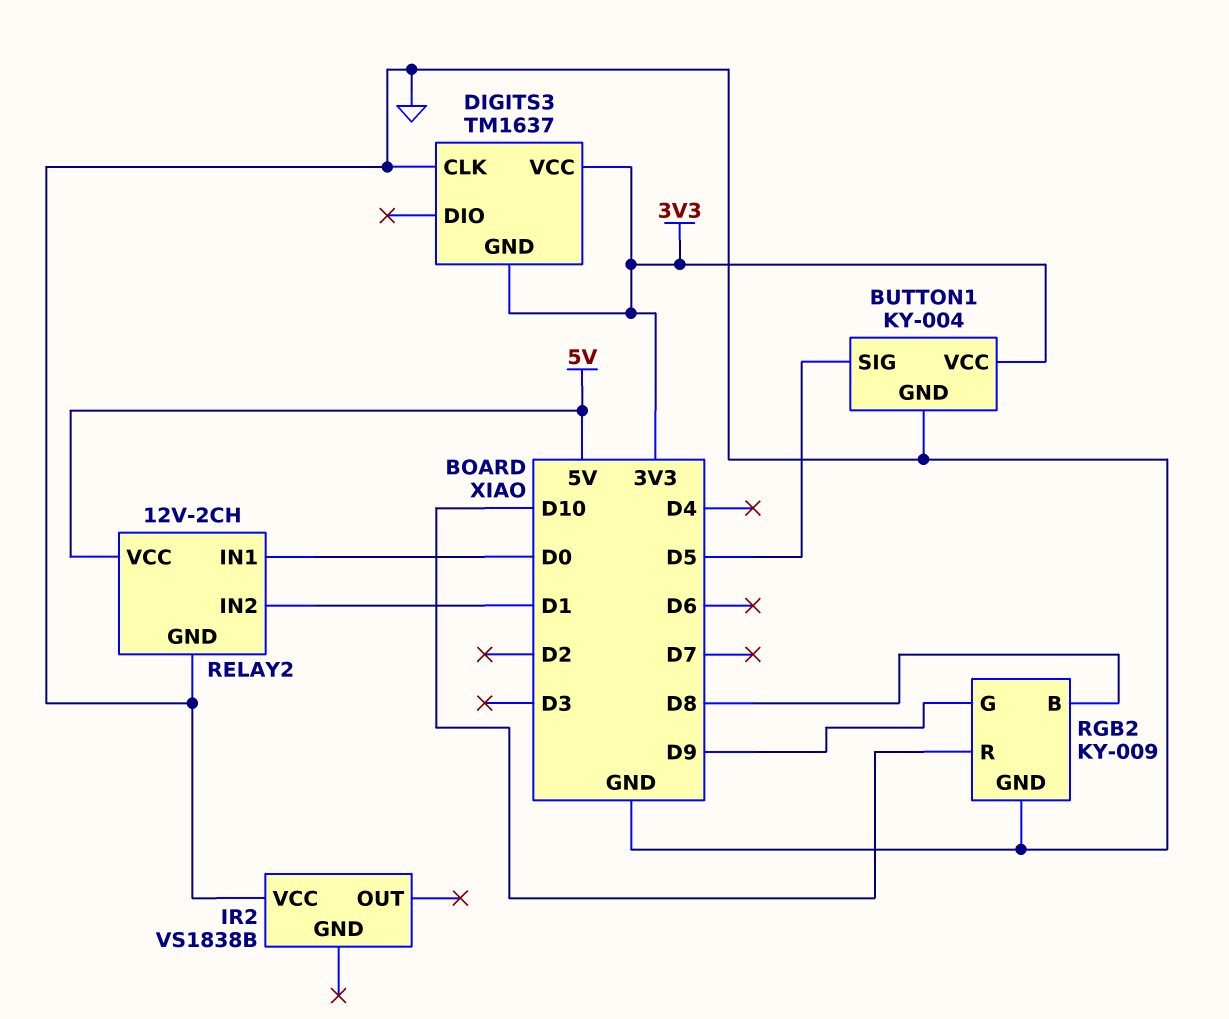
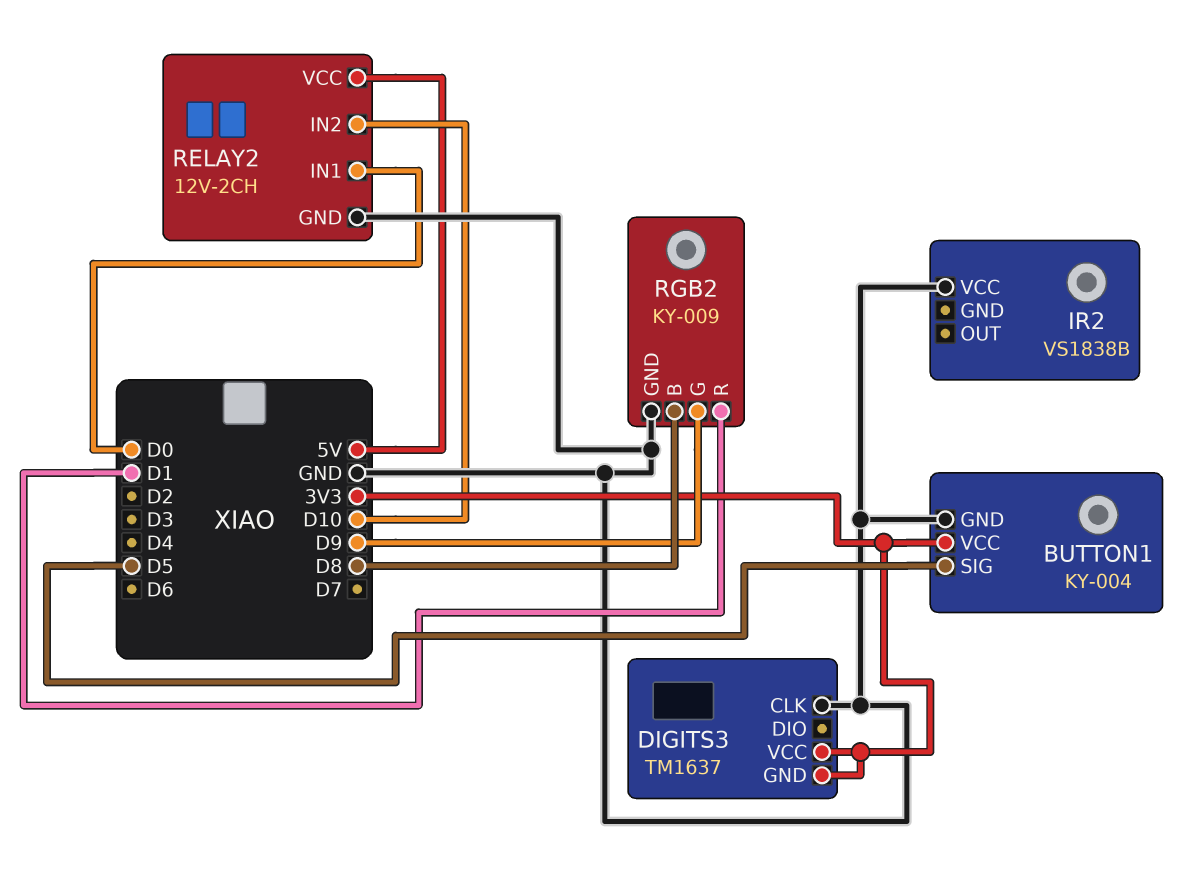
RELAY2 pin IN2: D1 -> D10
RGB2 pin R: D10 -> D1

